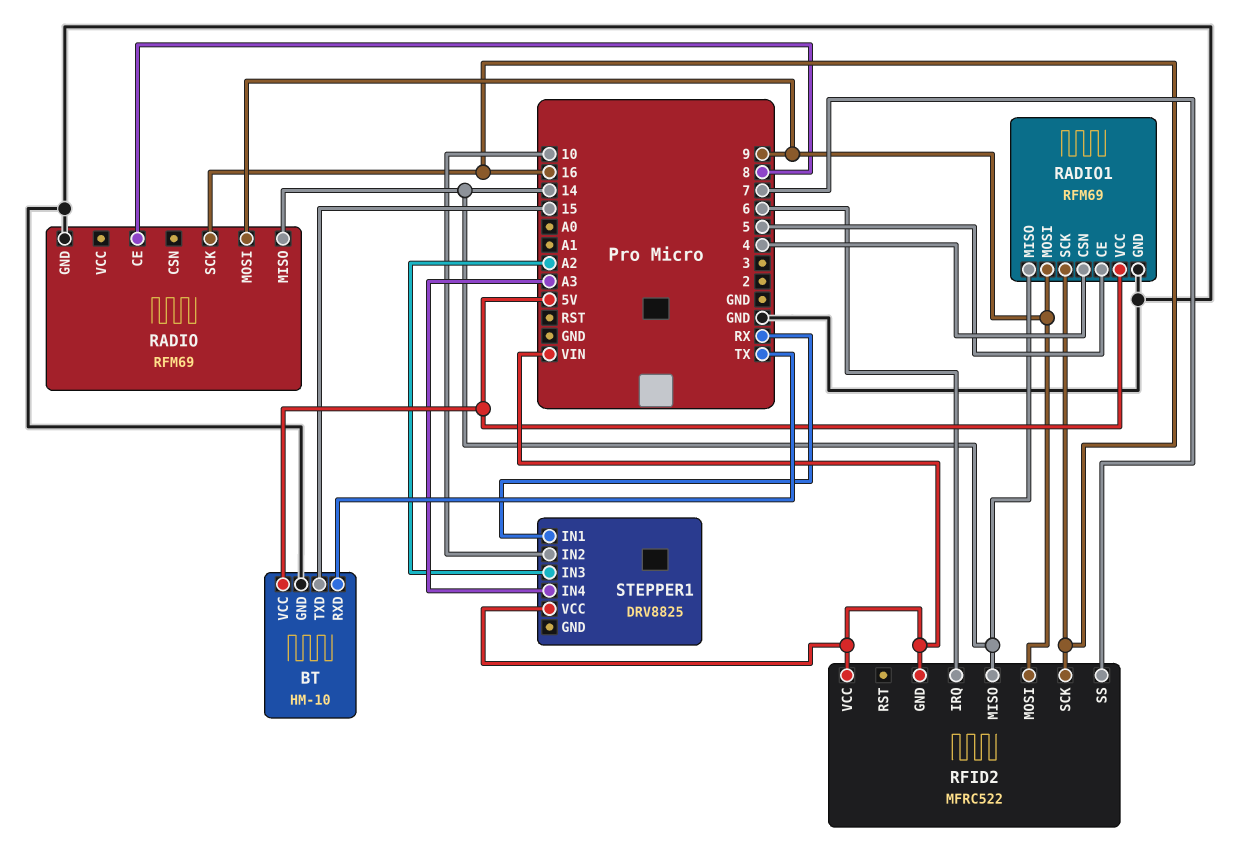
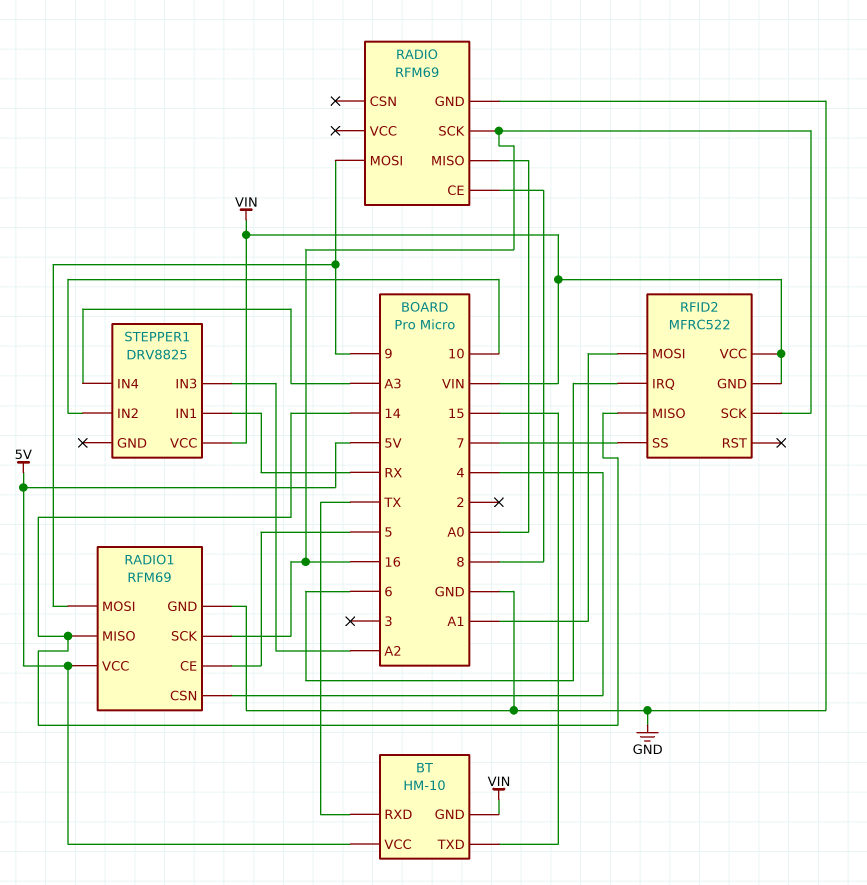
BT pin GND: GND -> VIN
RADIO pin MISO: 14 -> A0
RFID2 pin MOSI: 9 -> A1

